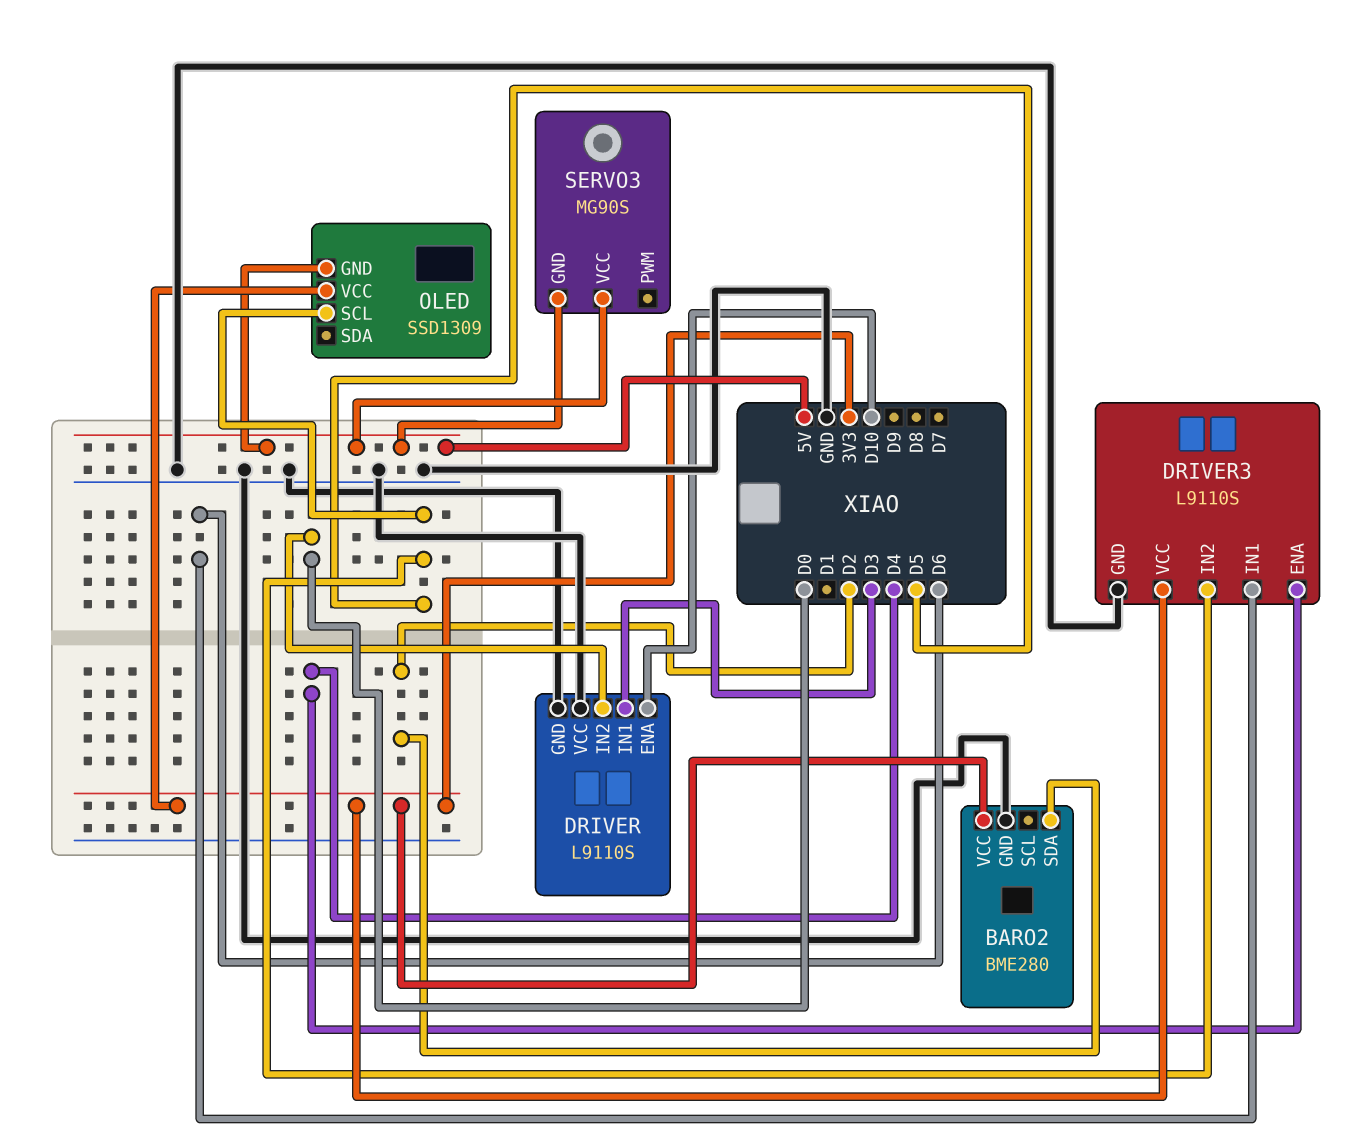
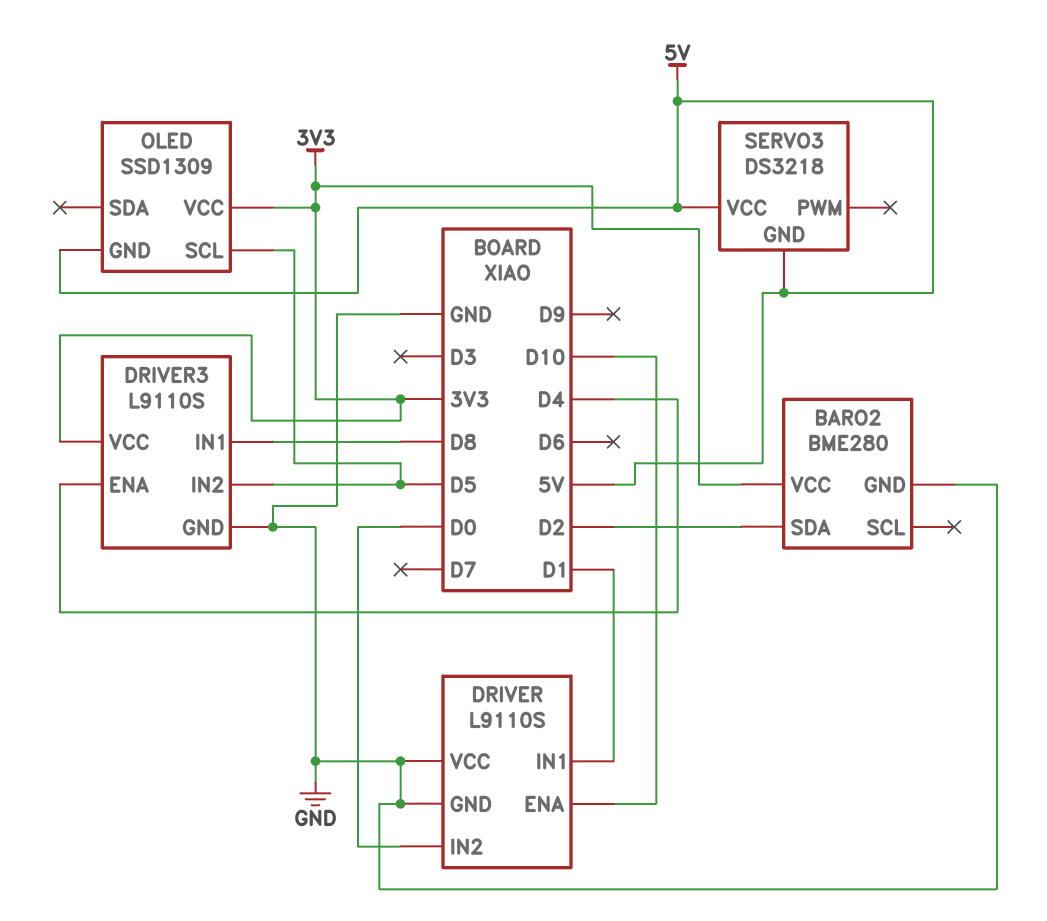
DRIVER pin IN1: D3 -> D1
DRIVER3 pin IN1: D6 -> D8
SERVO3: MG90S -> DS3218

